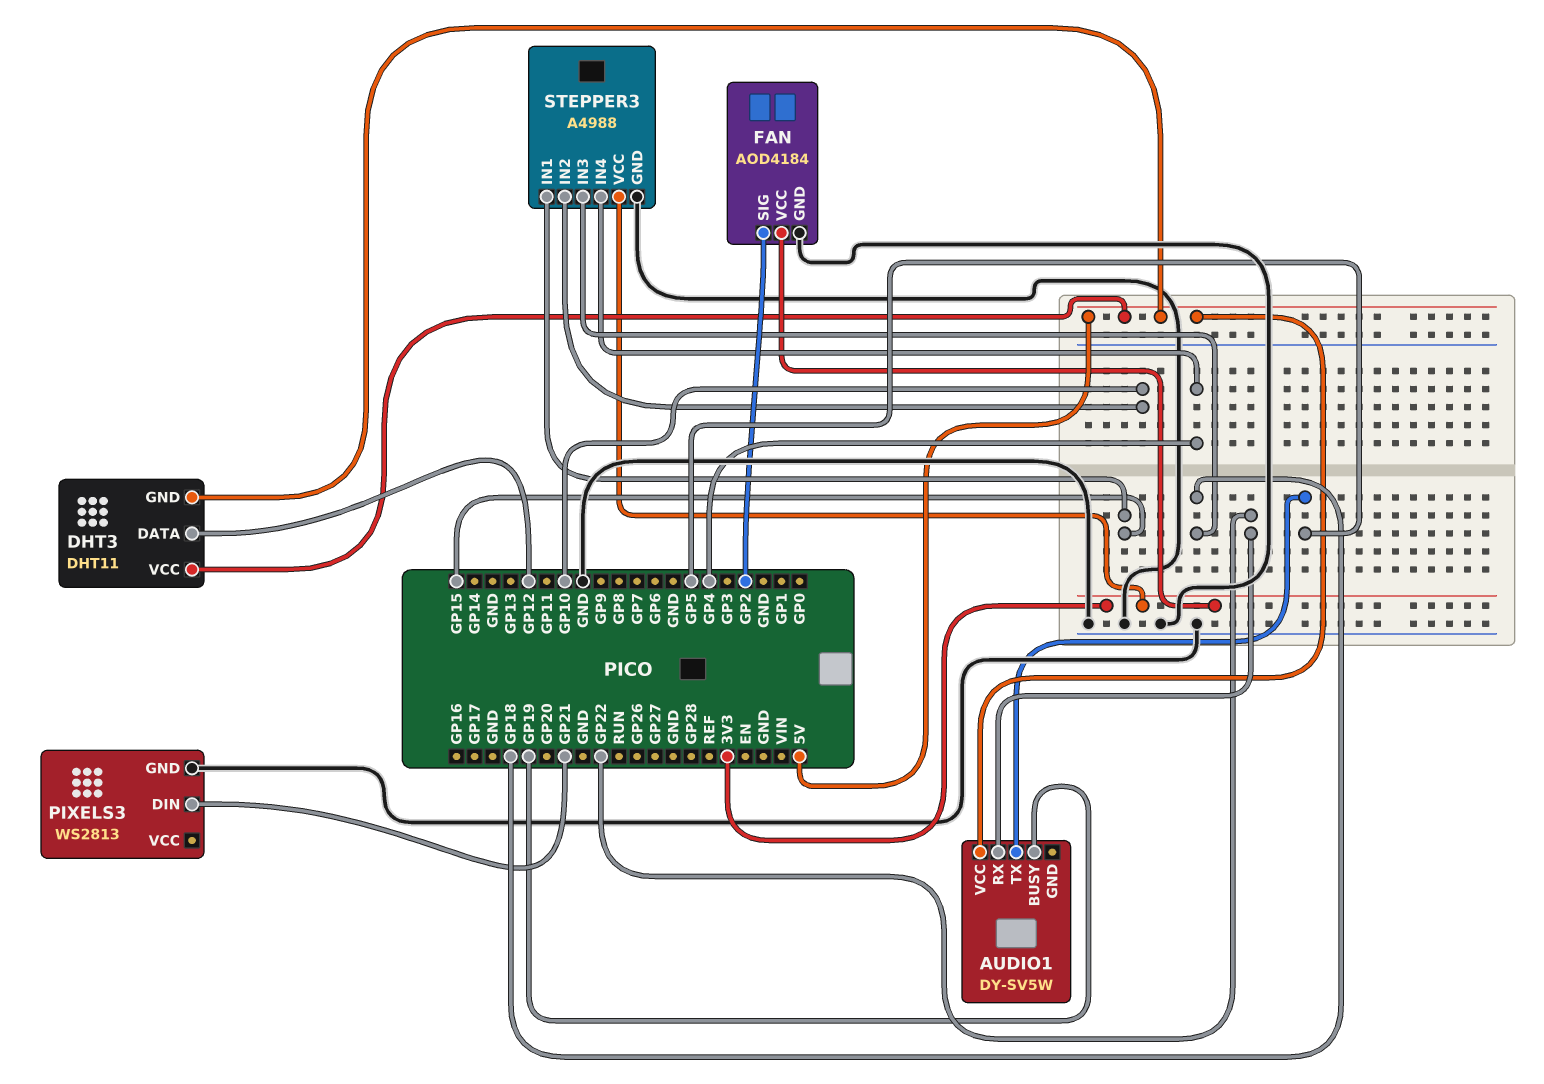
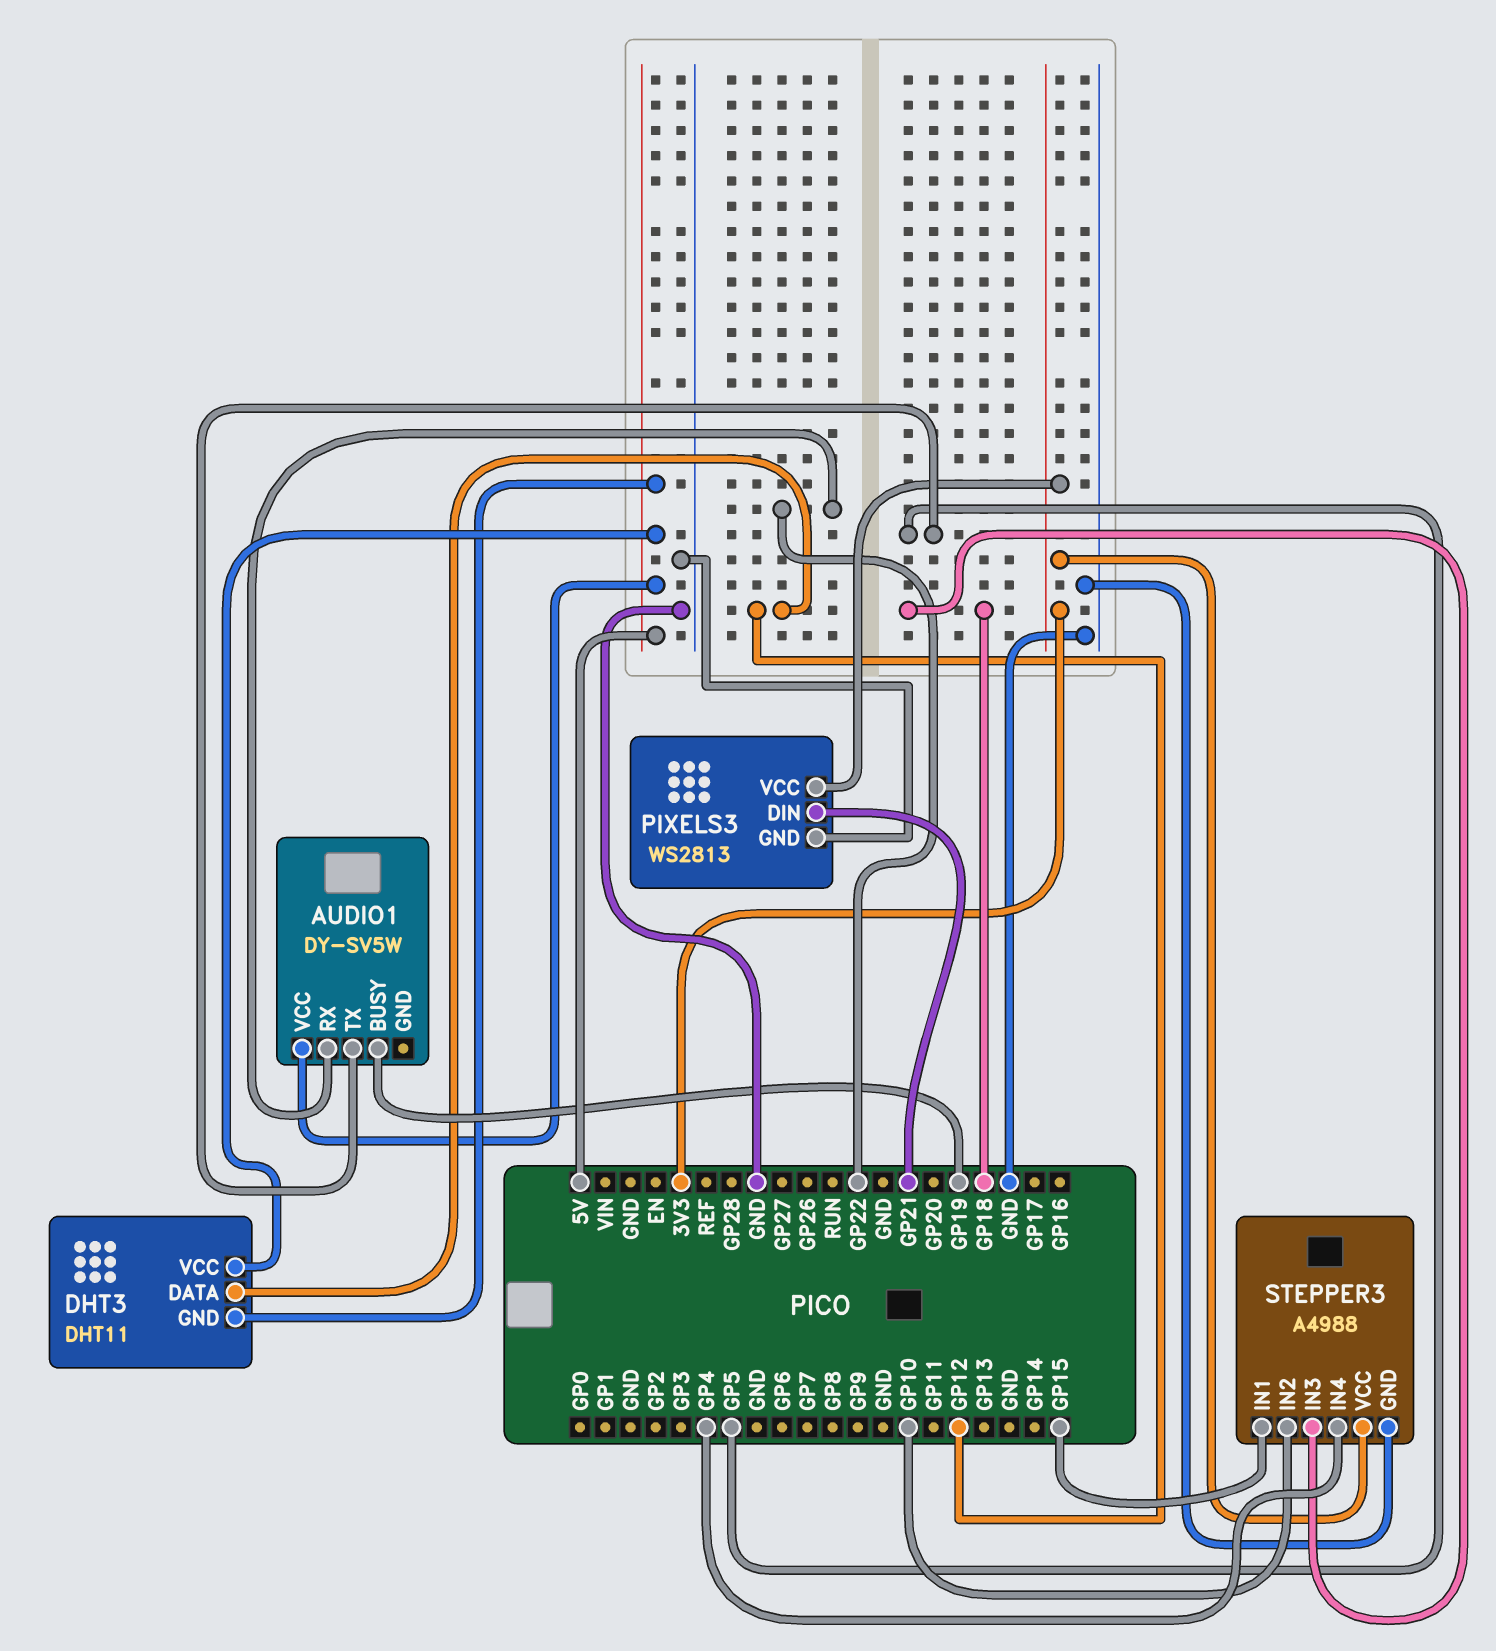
FAN: AOD4184 -> none
FAN pin GND: GND -> none
FAN pin SIG: GP2 -> none
FAN pin VCC: 3V3 -> none
PIXELS3 pin VCC: none -> 3V3

